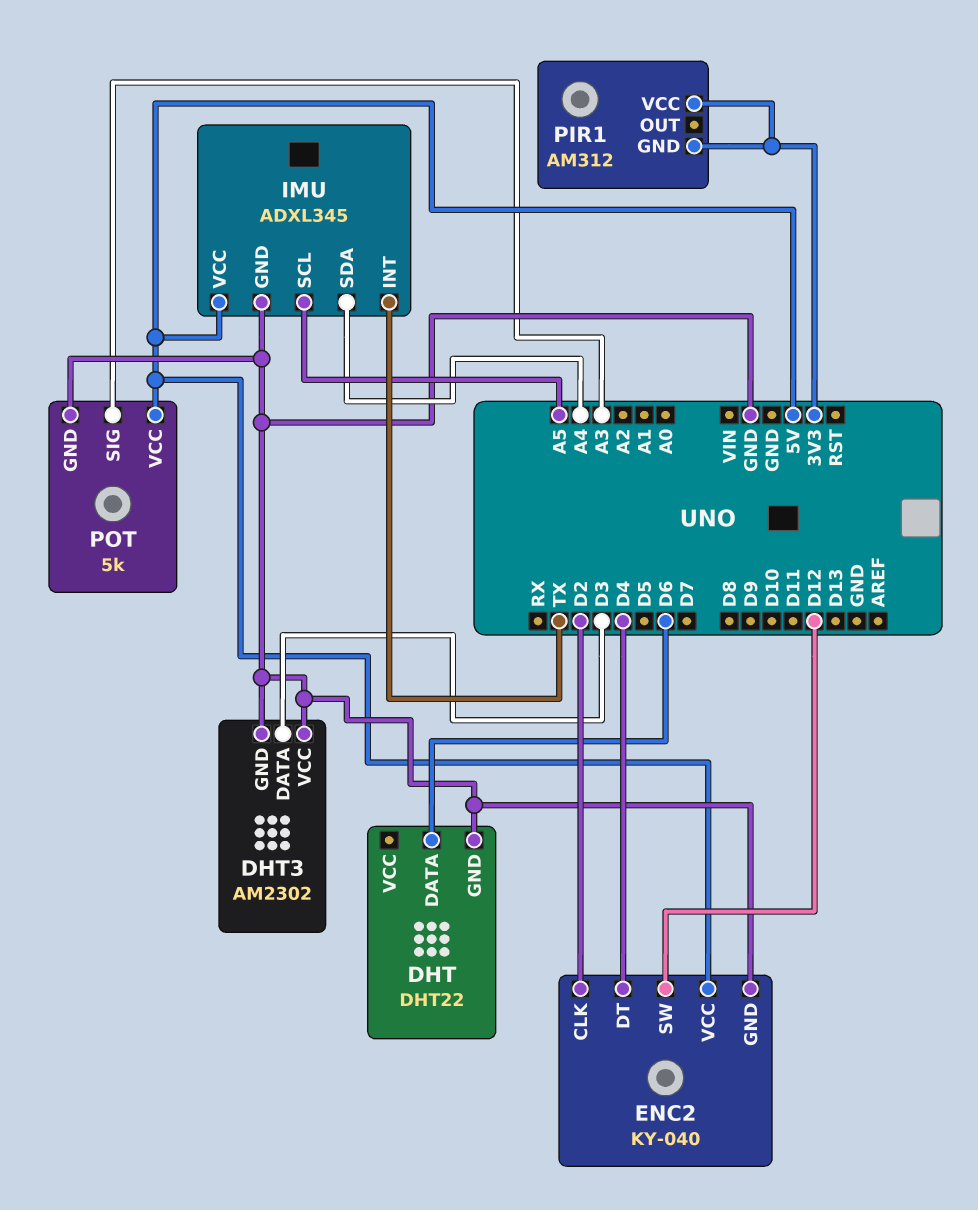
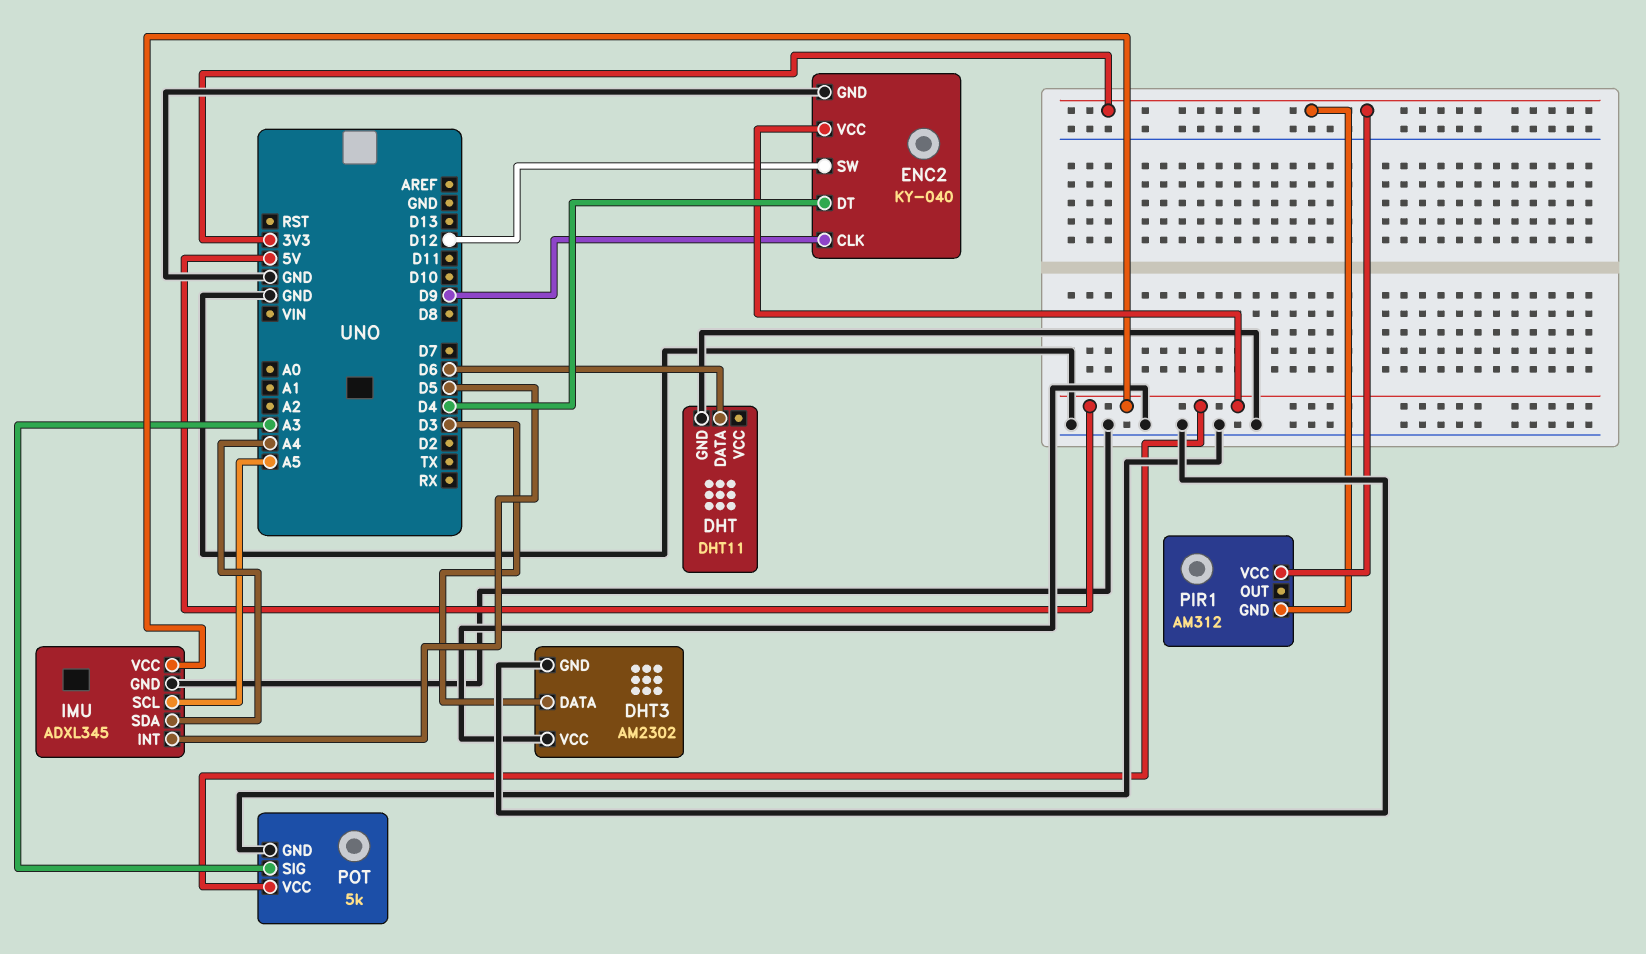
DHT: DHT22 -> DHT11
ENC2 pin CLK: D2 -> D9
IMU pin INT: TX -> D5

